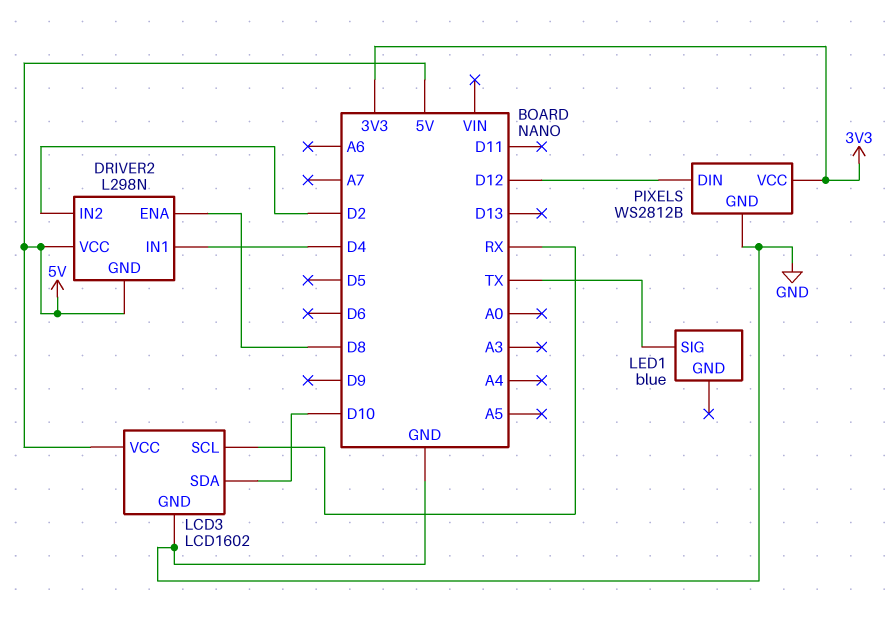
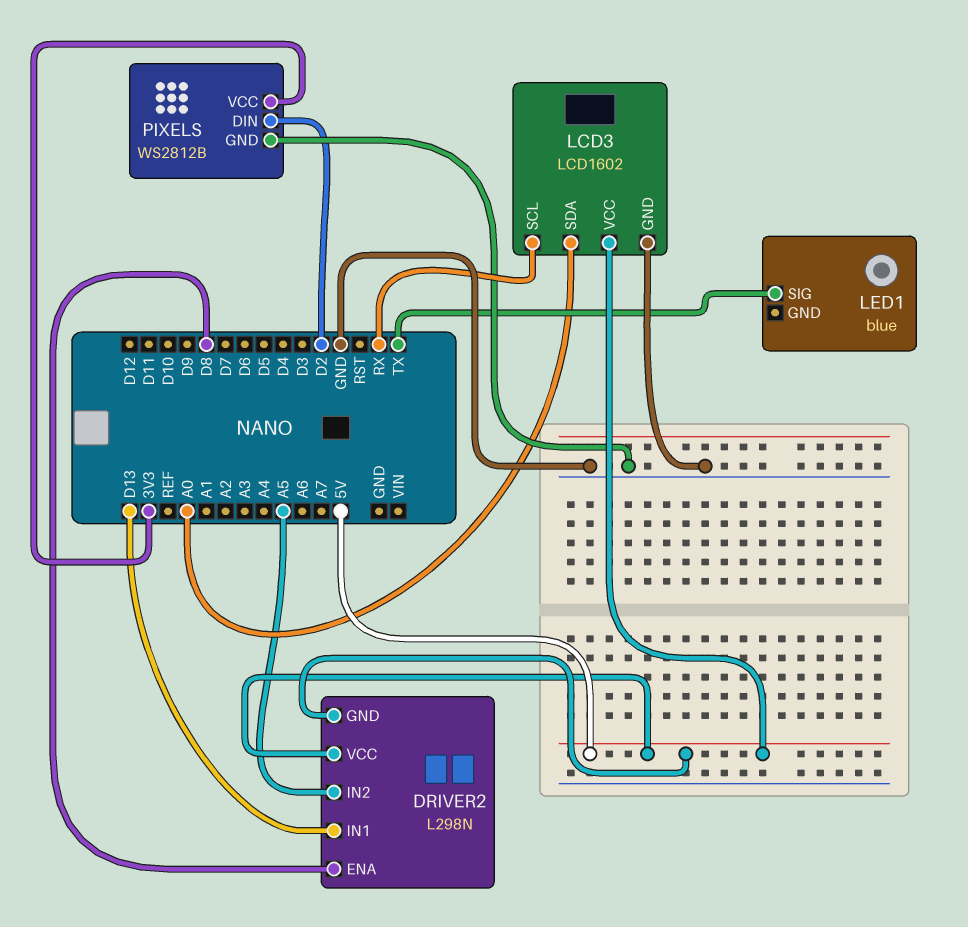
DRIVER2 pin IN1: D4 -> D13
DRIVER2 pin IN2: D2 -> A5
LCD3 pin SDA: D10 -> A0
PIXELS pin DIN: D12 -> D2

